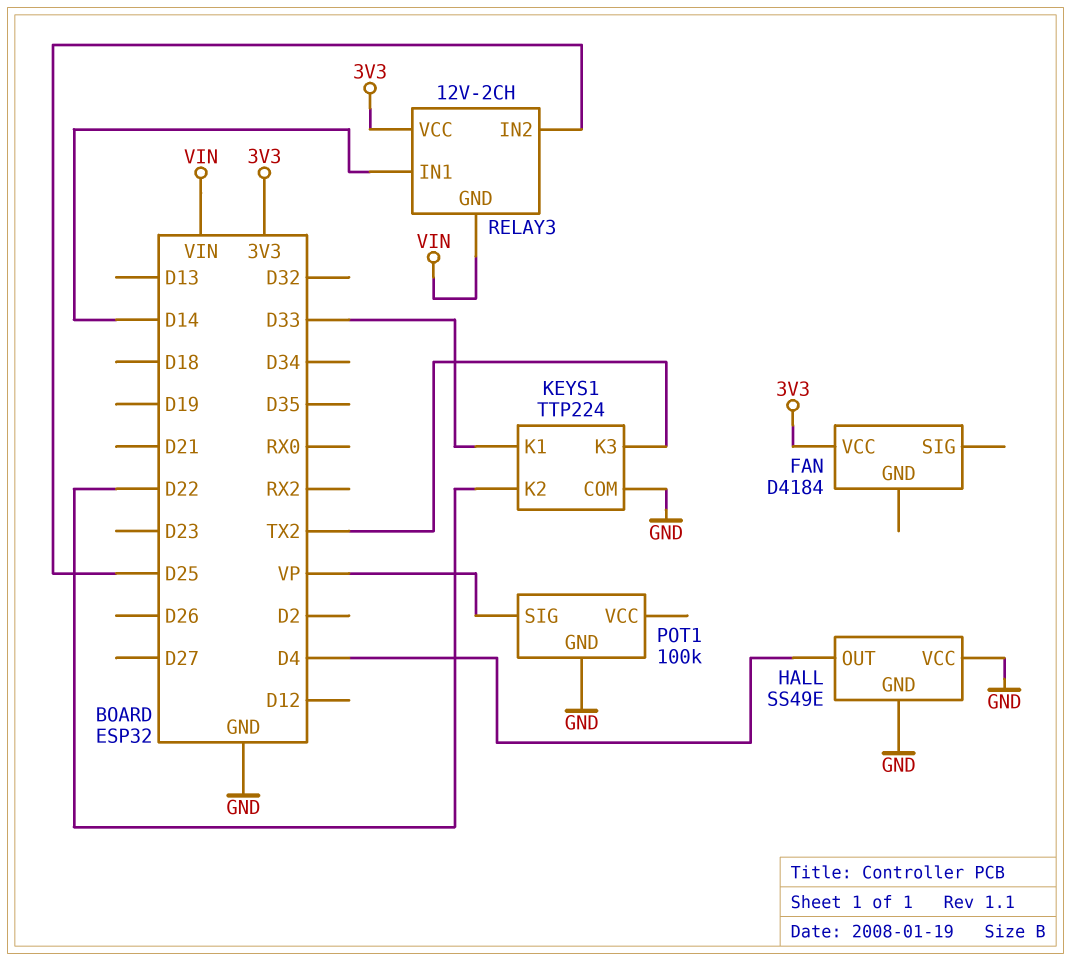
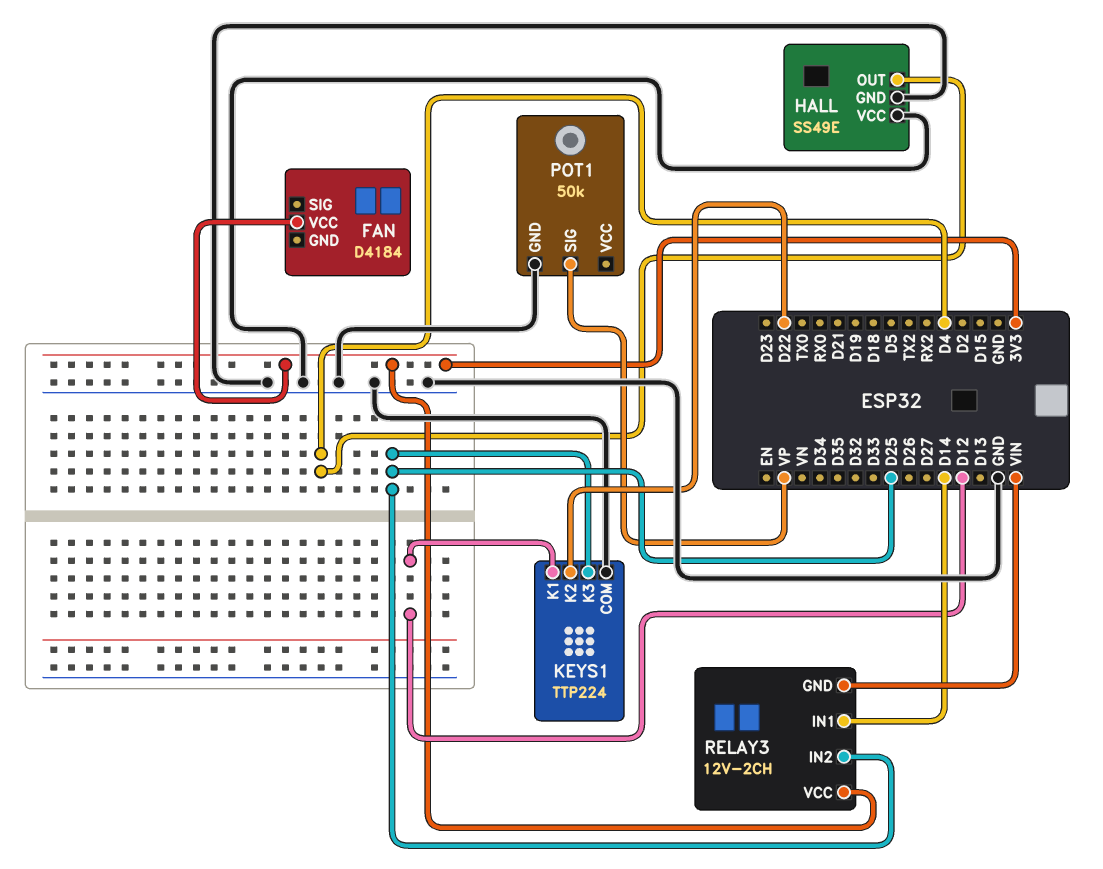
KEYS1 pin K1: D33 -> D12
KEYS1 pin K3: TX2 -> D25
POT1: 100k -> 50k

